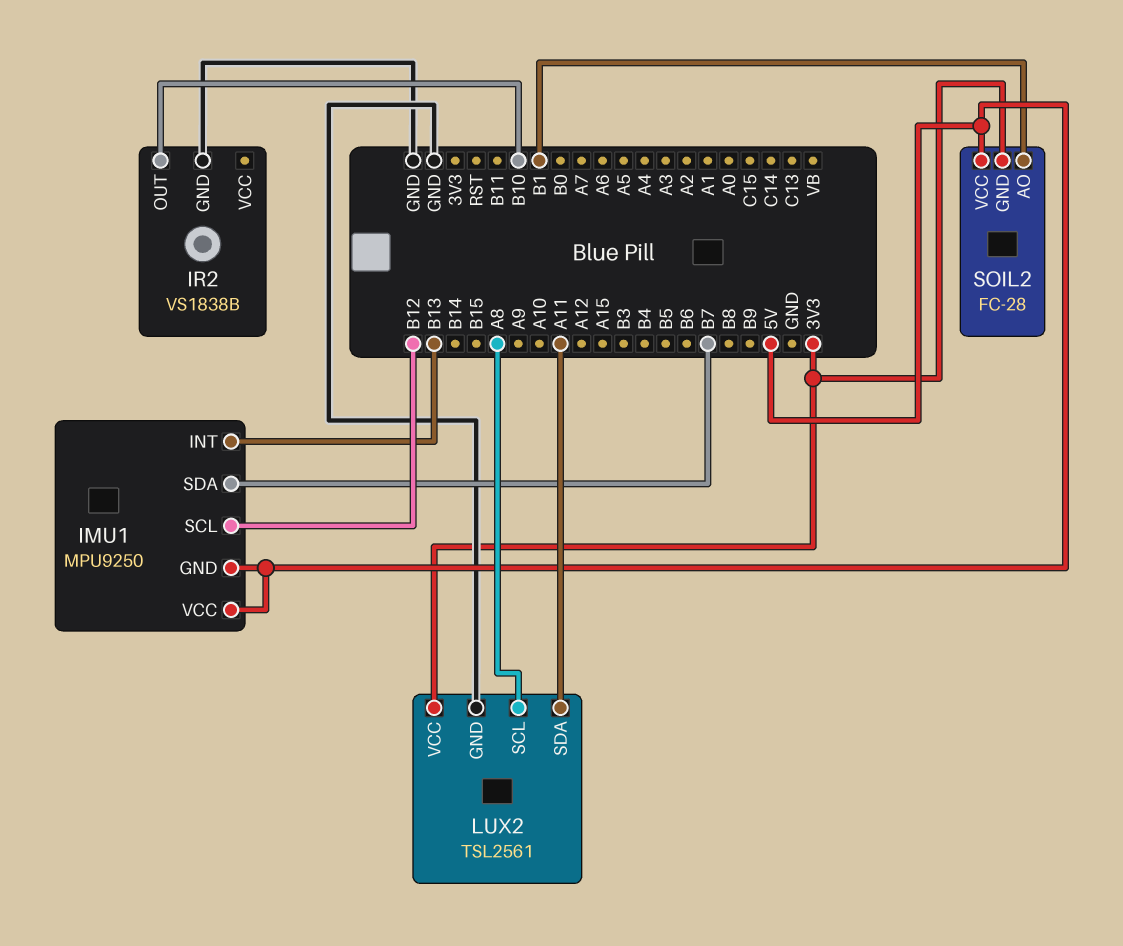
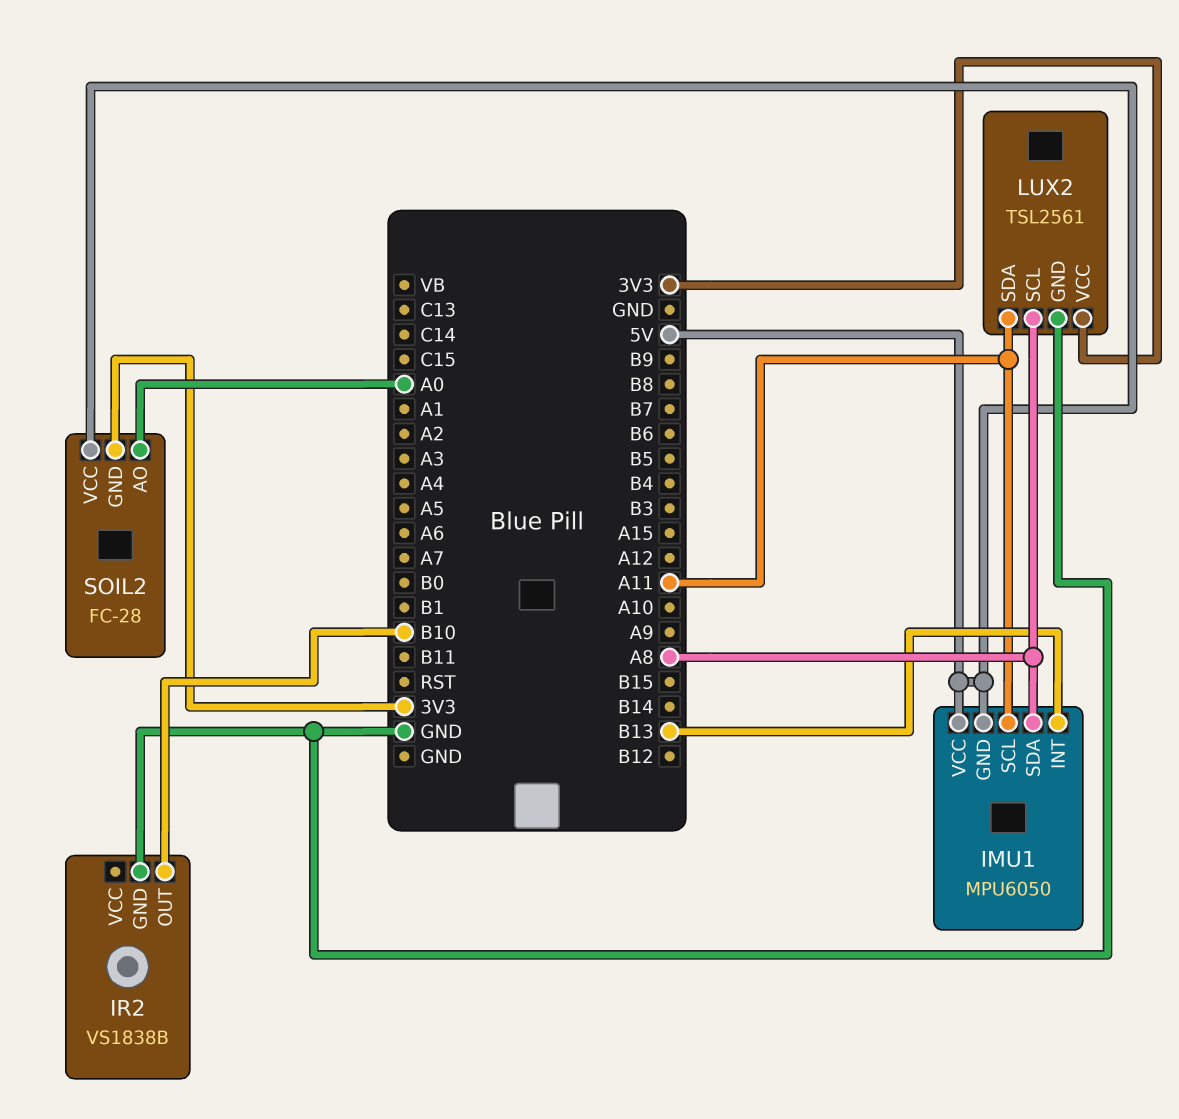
IMU1: MPU9250 -> MPU6050
IMU1 pin SCL: B12 -> A11
IMU1 pin SDA: B7 -> A8
SOIL2 pin AO: B1 -> A0

